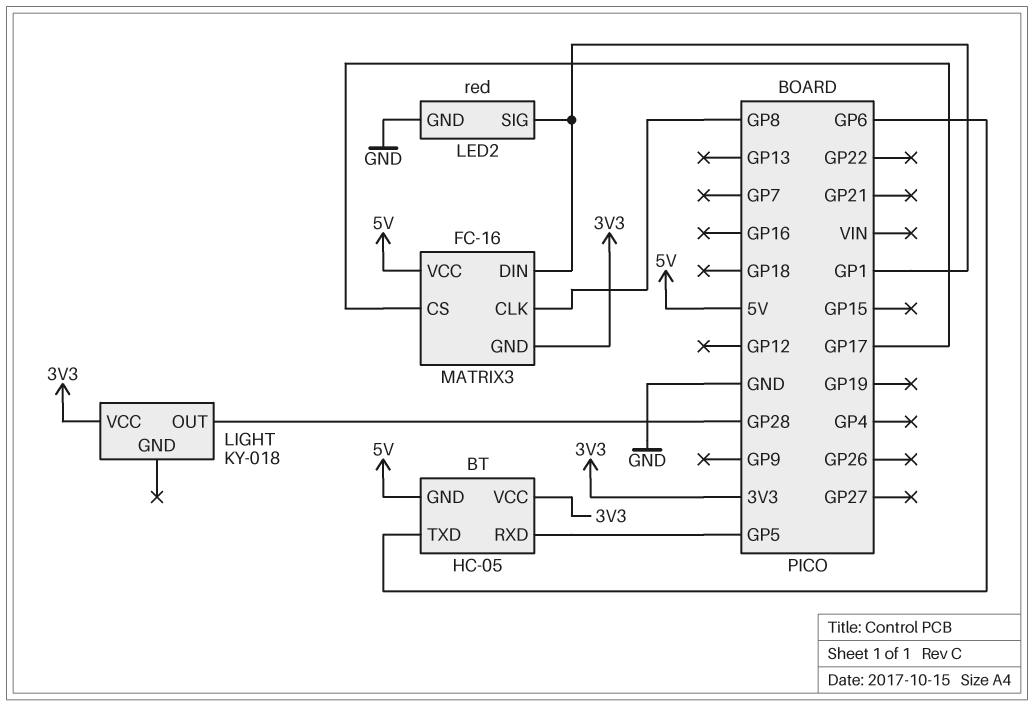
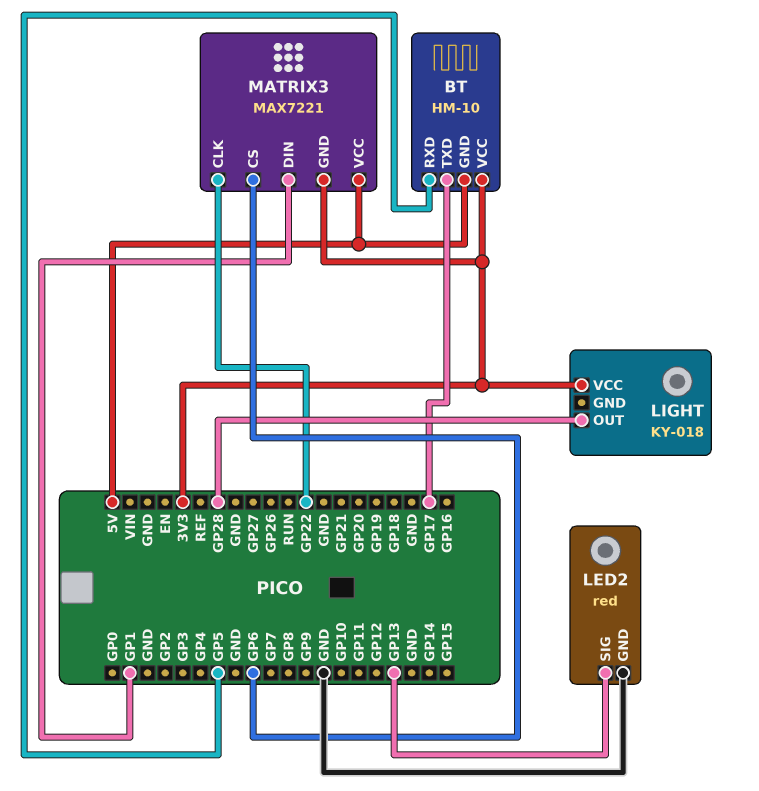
BT: HC-05 -> HM-10
BT pin TXD: GP6 -> GP17
LED2 pin SIG: GP1 -> GP13
MATRIX3: FC-16 -> MAX7221
MATRIX3 pin CLK: GP8 -> GP22
MATRIX3 pin CS: GP17 -> GP6

